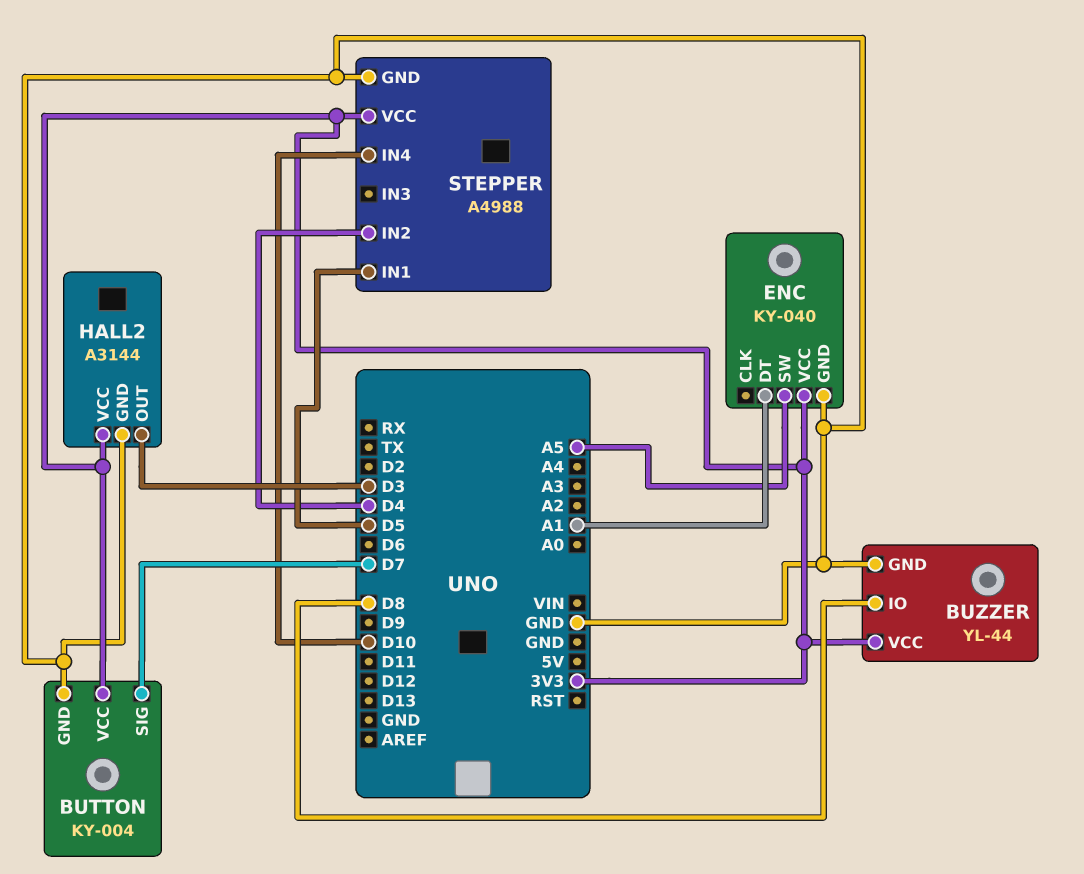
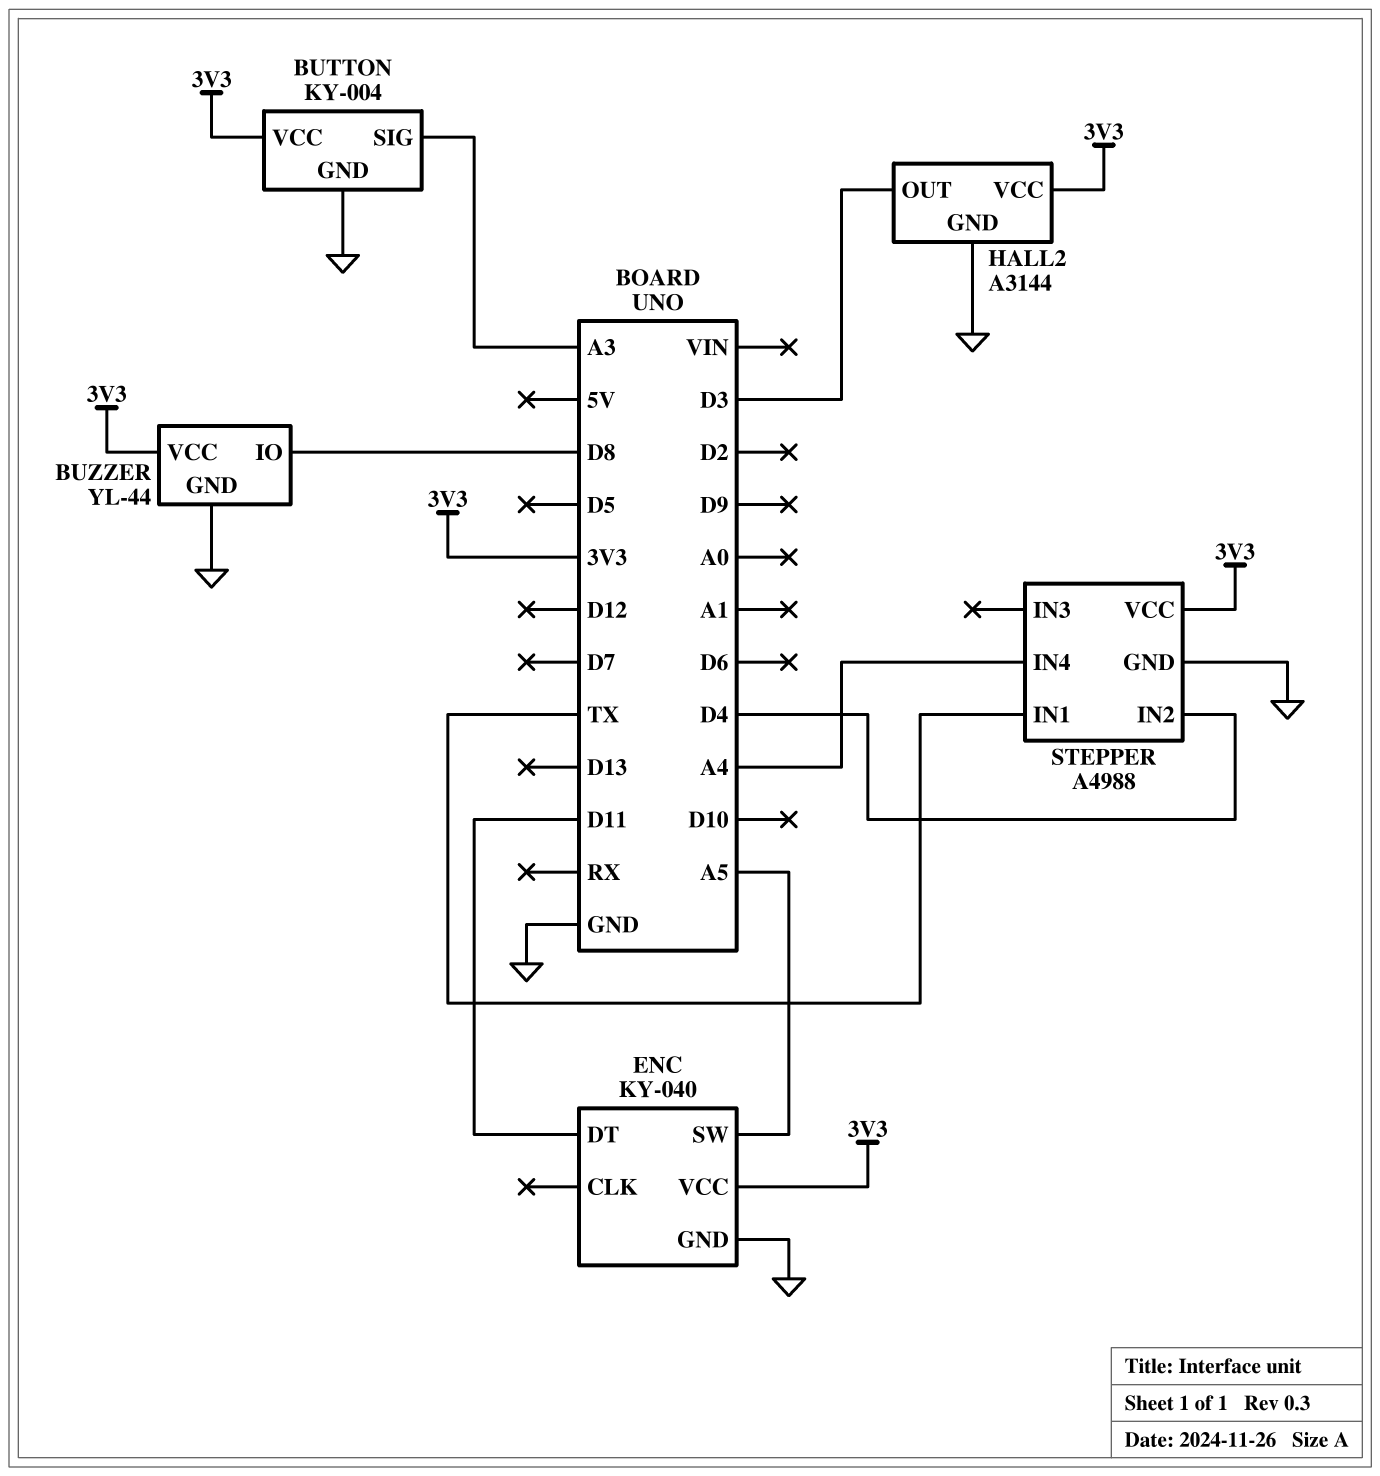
BUTTON pin SIG: D7 -> A3
ENC pin DT: A1 -> D11
STEPPER pin IN1: D5 -> TX
STEPPER pin IN4: D10 -> A4

